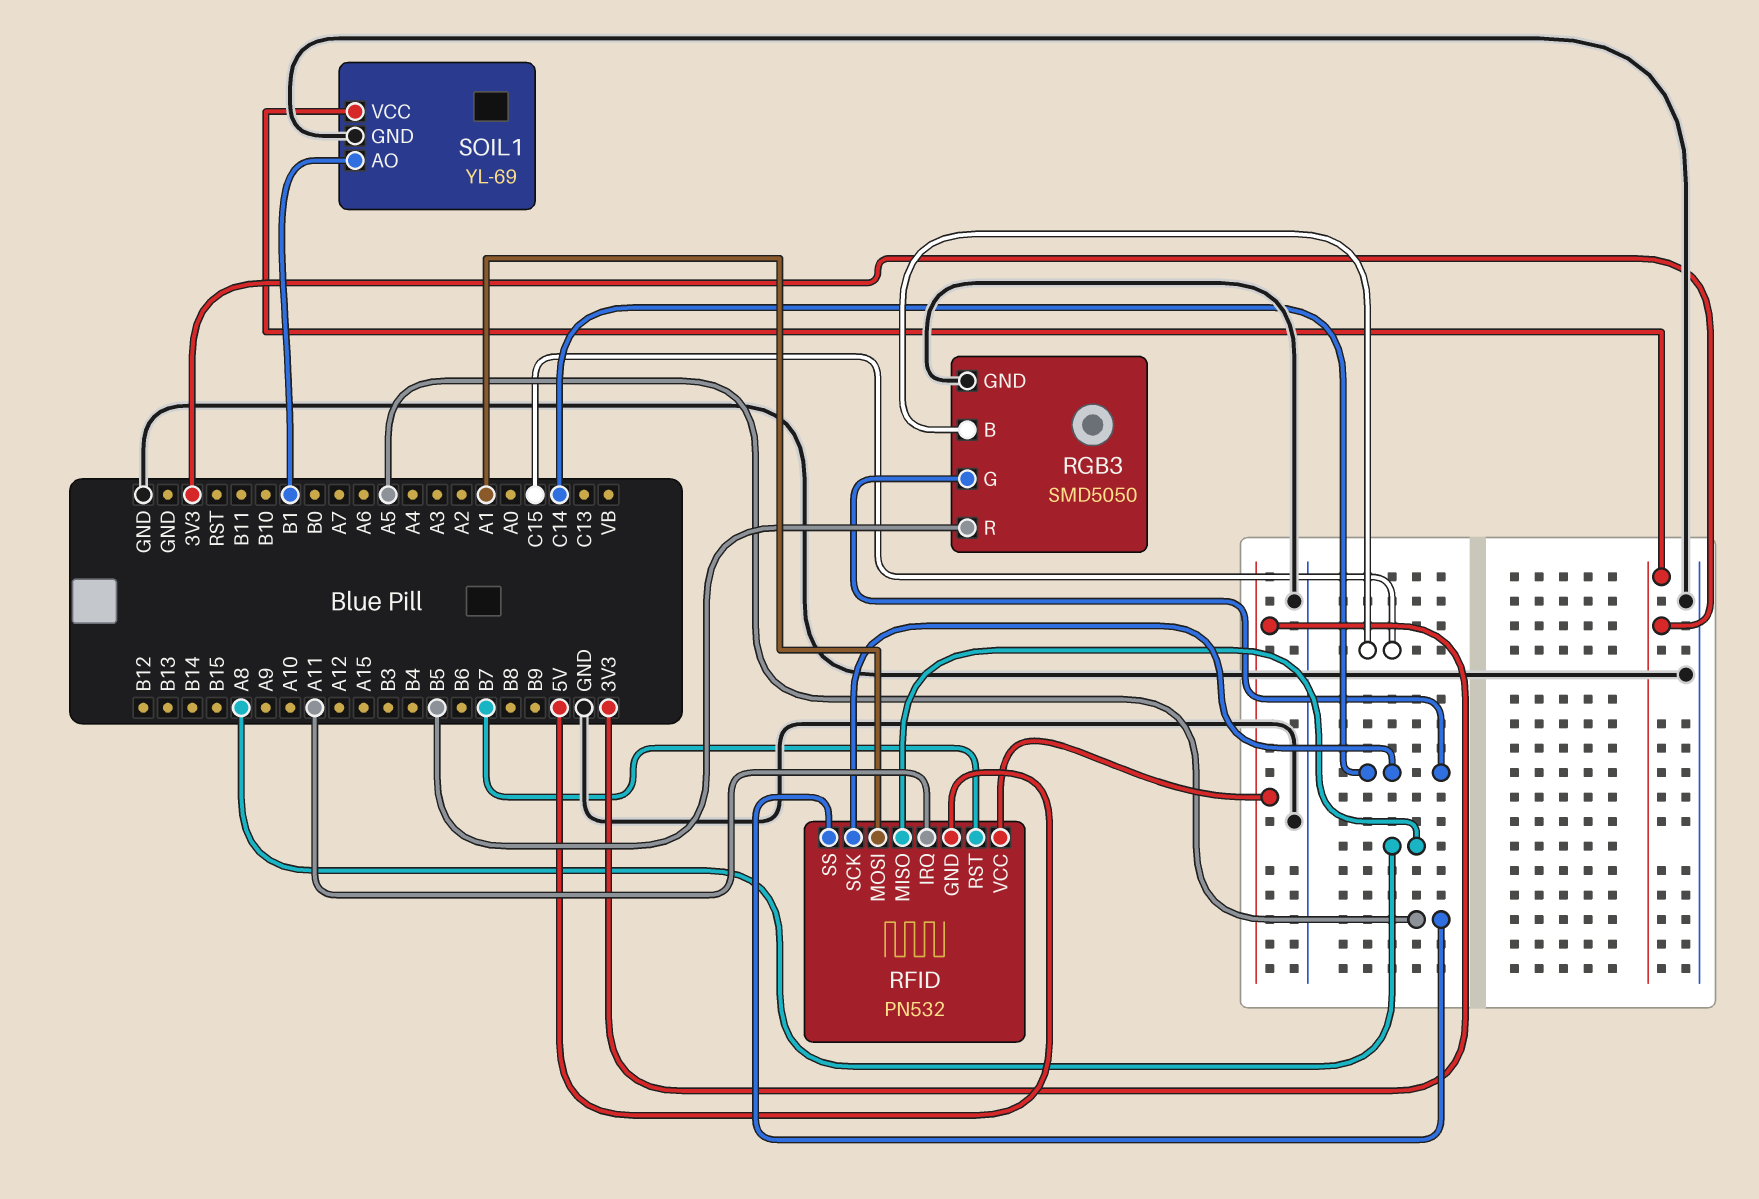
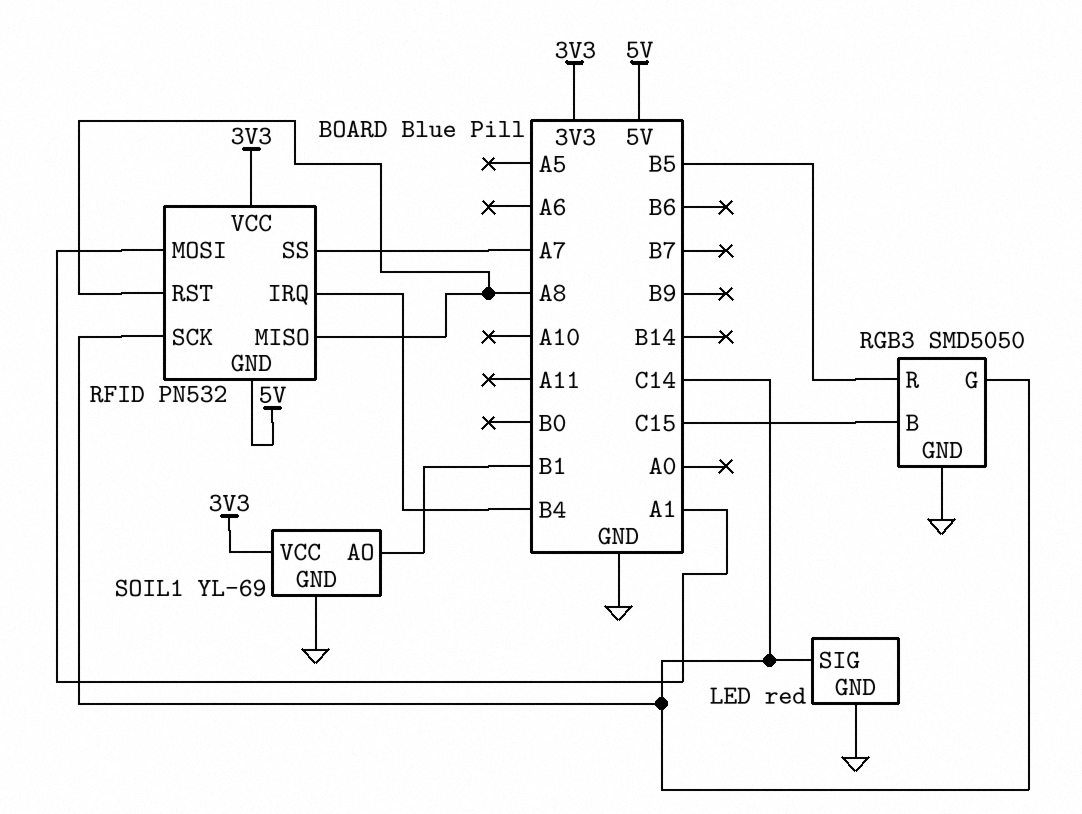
LED: none -> red
LED pin GND: none -> GND
LED pin SIG: none -> C14
RFID pin IRQ: A11 -> B4
RFID pin RST: B7 -> A8
RFID pin SS: A5 -> A7

